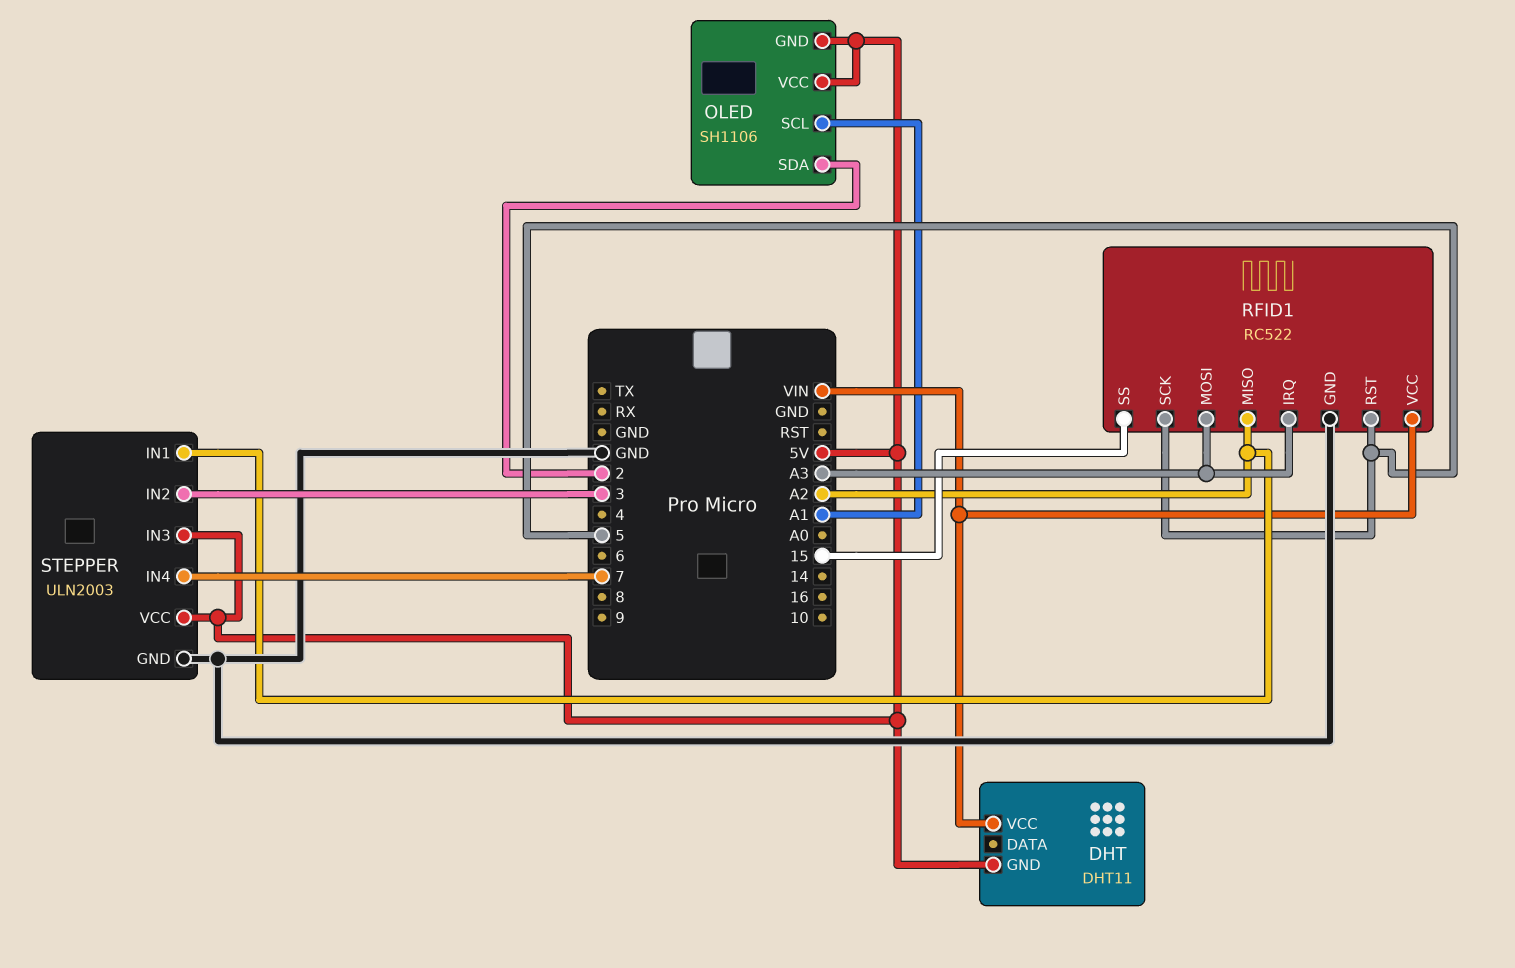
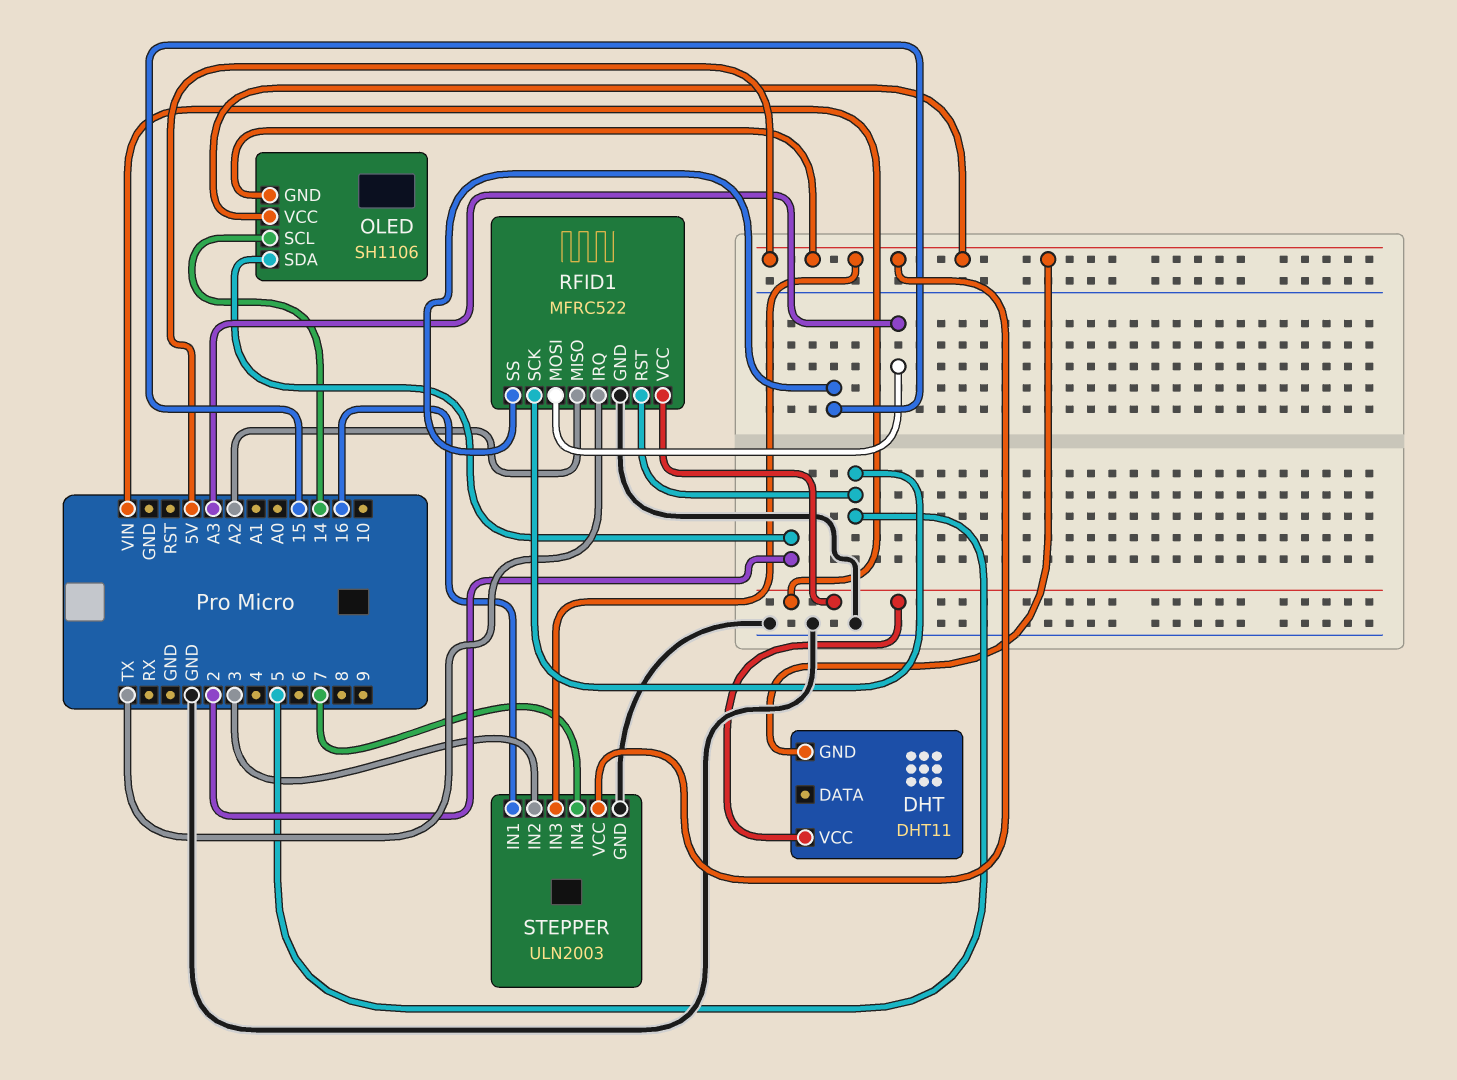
OLED pin SCL: A1 -> 14
RFID1: RC522 -> MFRC522
RFID1 pin IRQ: A3 -> TX
STEPPER pin IN1: A2 -> 16

